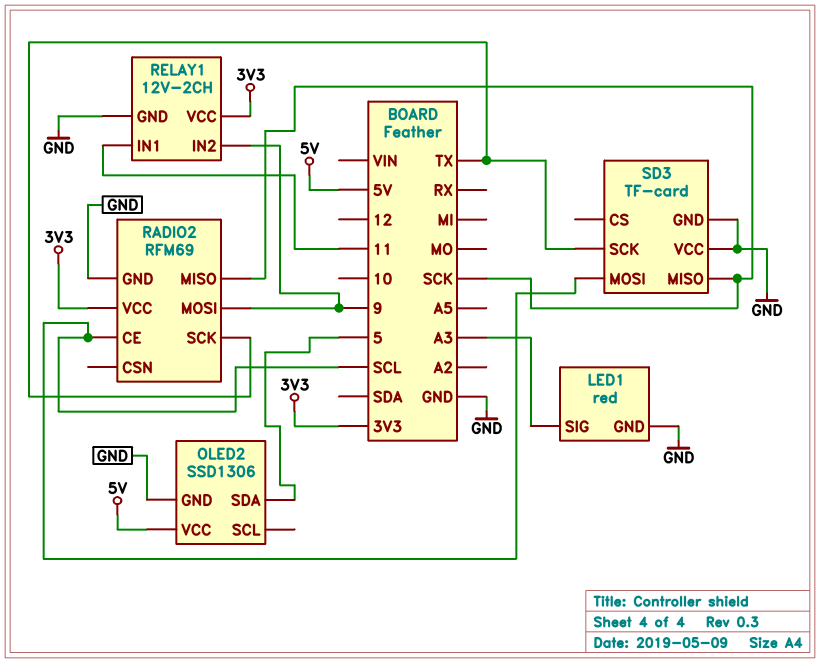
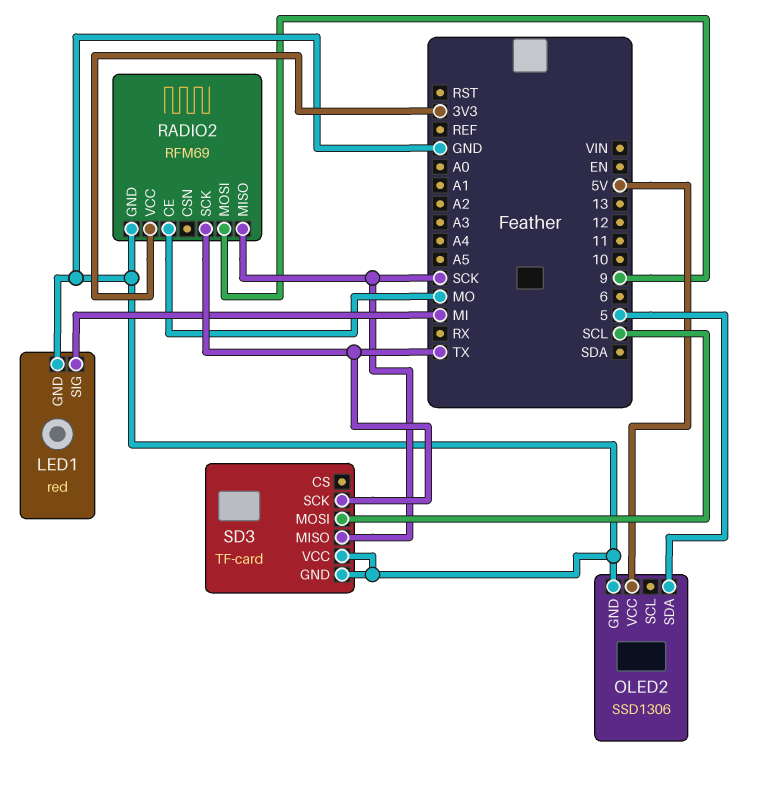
LED1 pin SIG: A3 -> MI
RADIO2 pin CE: SCL -> MO
RELAY1: 12V-2CH -> none
RELAY1 pin GND: GND -> none
RELAY1 pin IN1: 11 -> none
RELAY1 pin IN2: 9 -> none
RELAY1 pin VCC: 3V3 -> none

